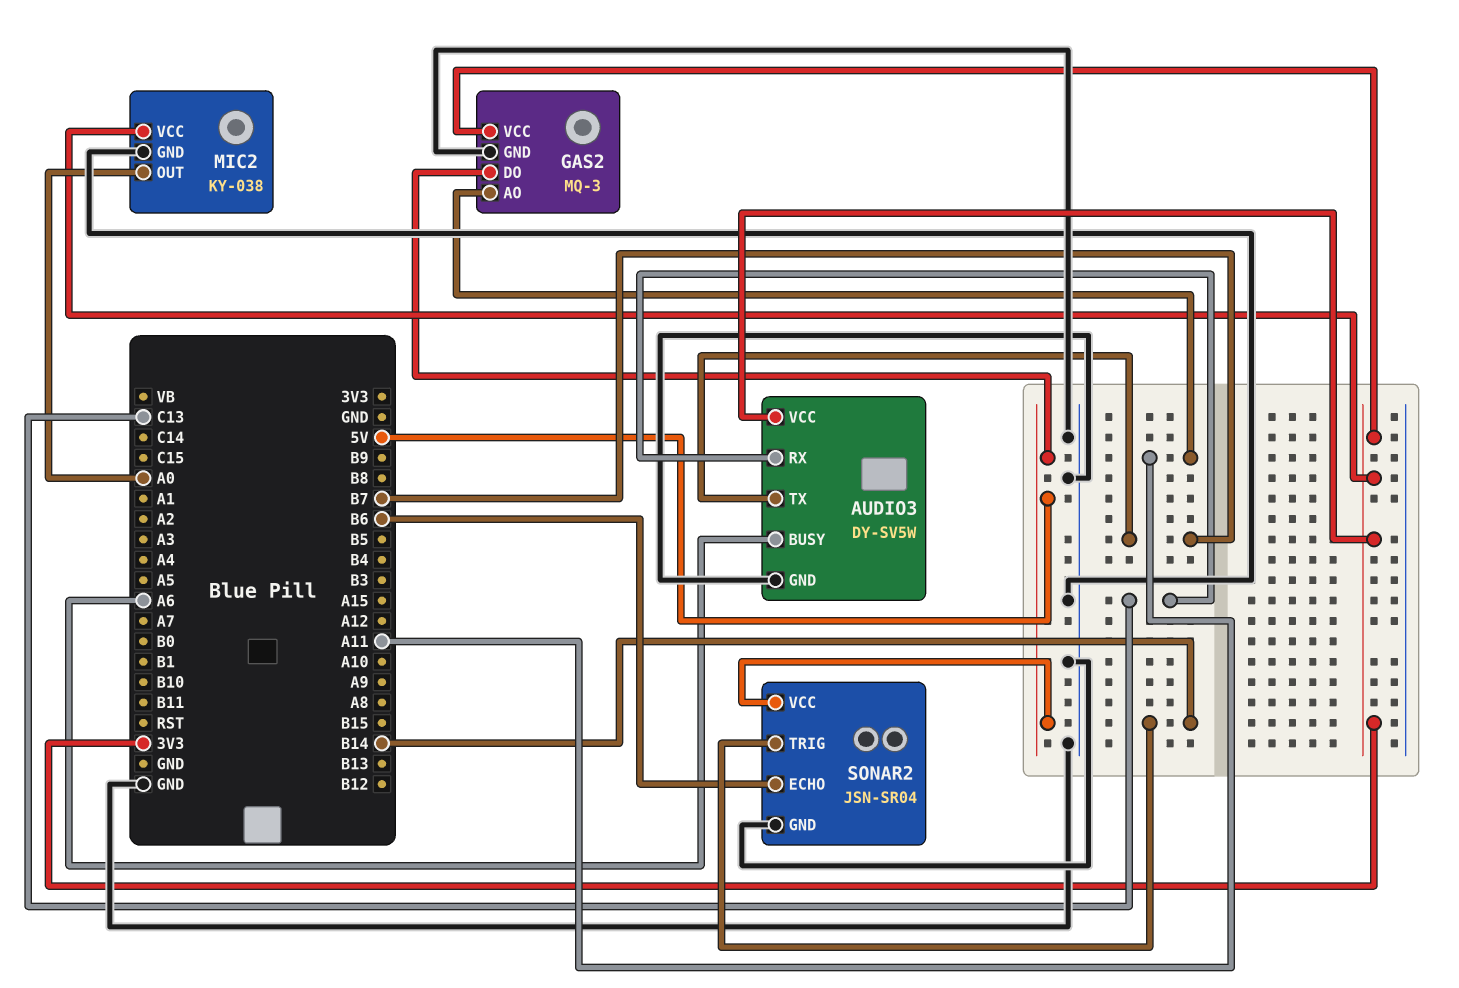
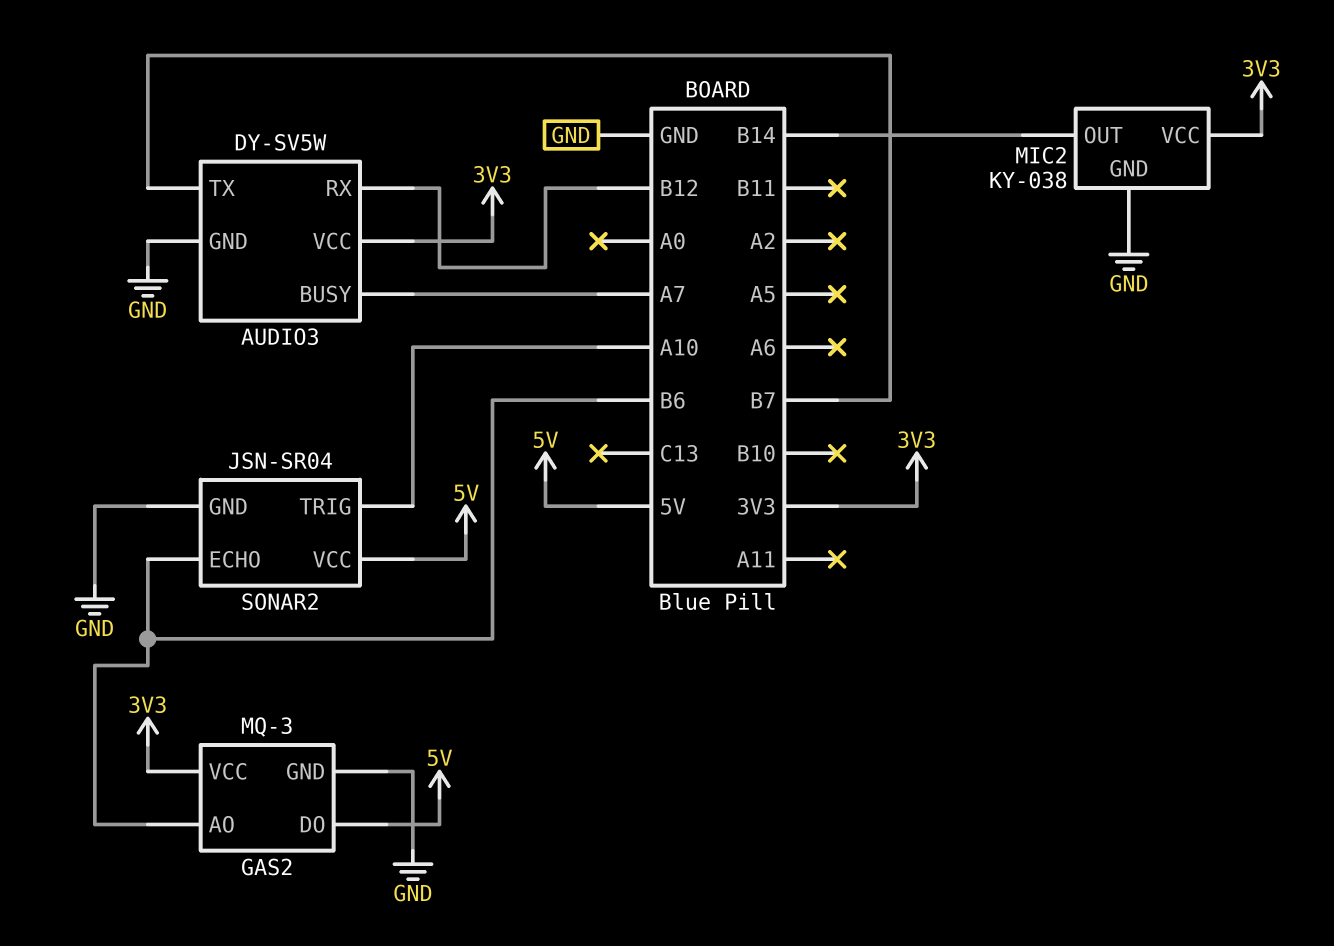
AUDIO3 pin BUSY: A6 -> A7
AUDIO3 pin RX: C13 -> B12
GAS2 pin AO: A11 -> B6
MIC2 pin OUT: A0 -> B14
SONAR2 pin TRIG: B14 -> A10

